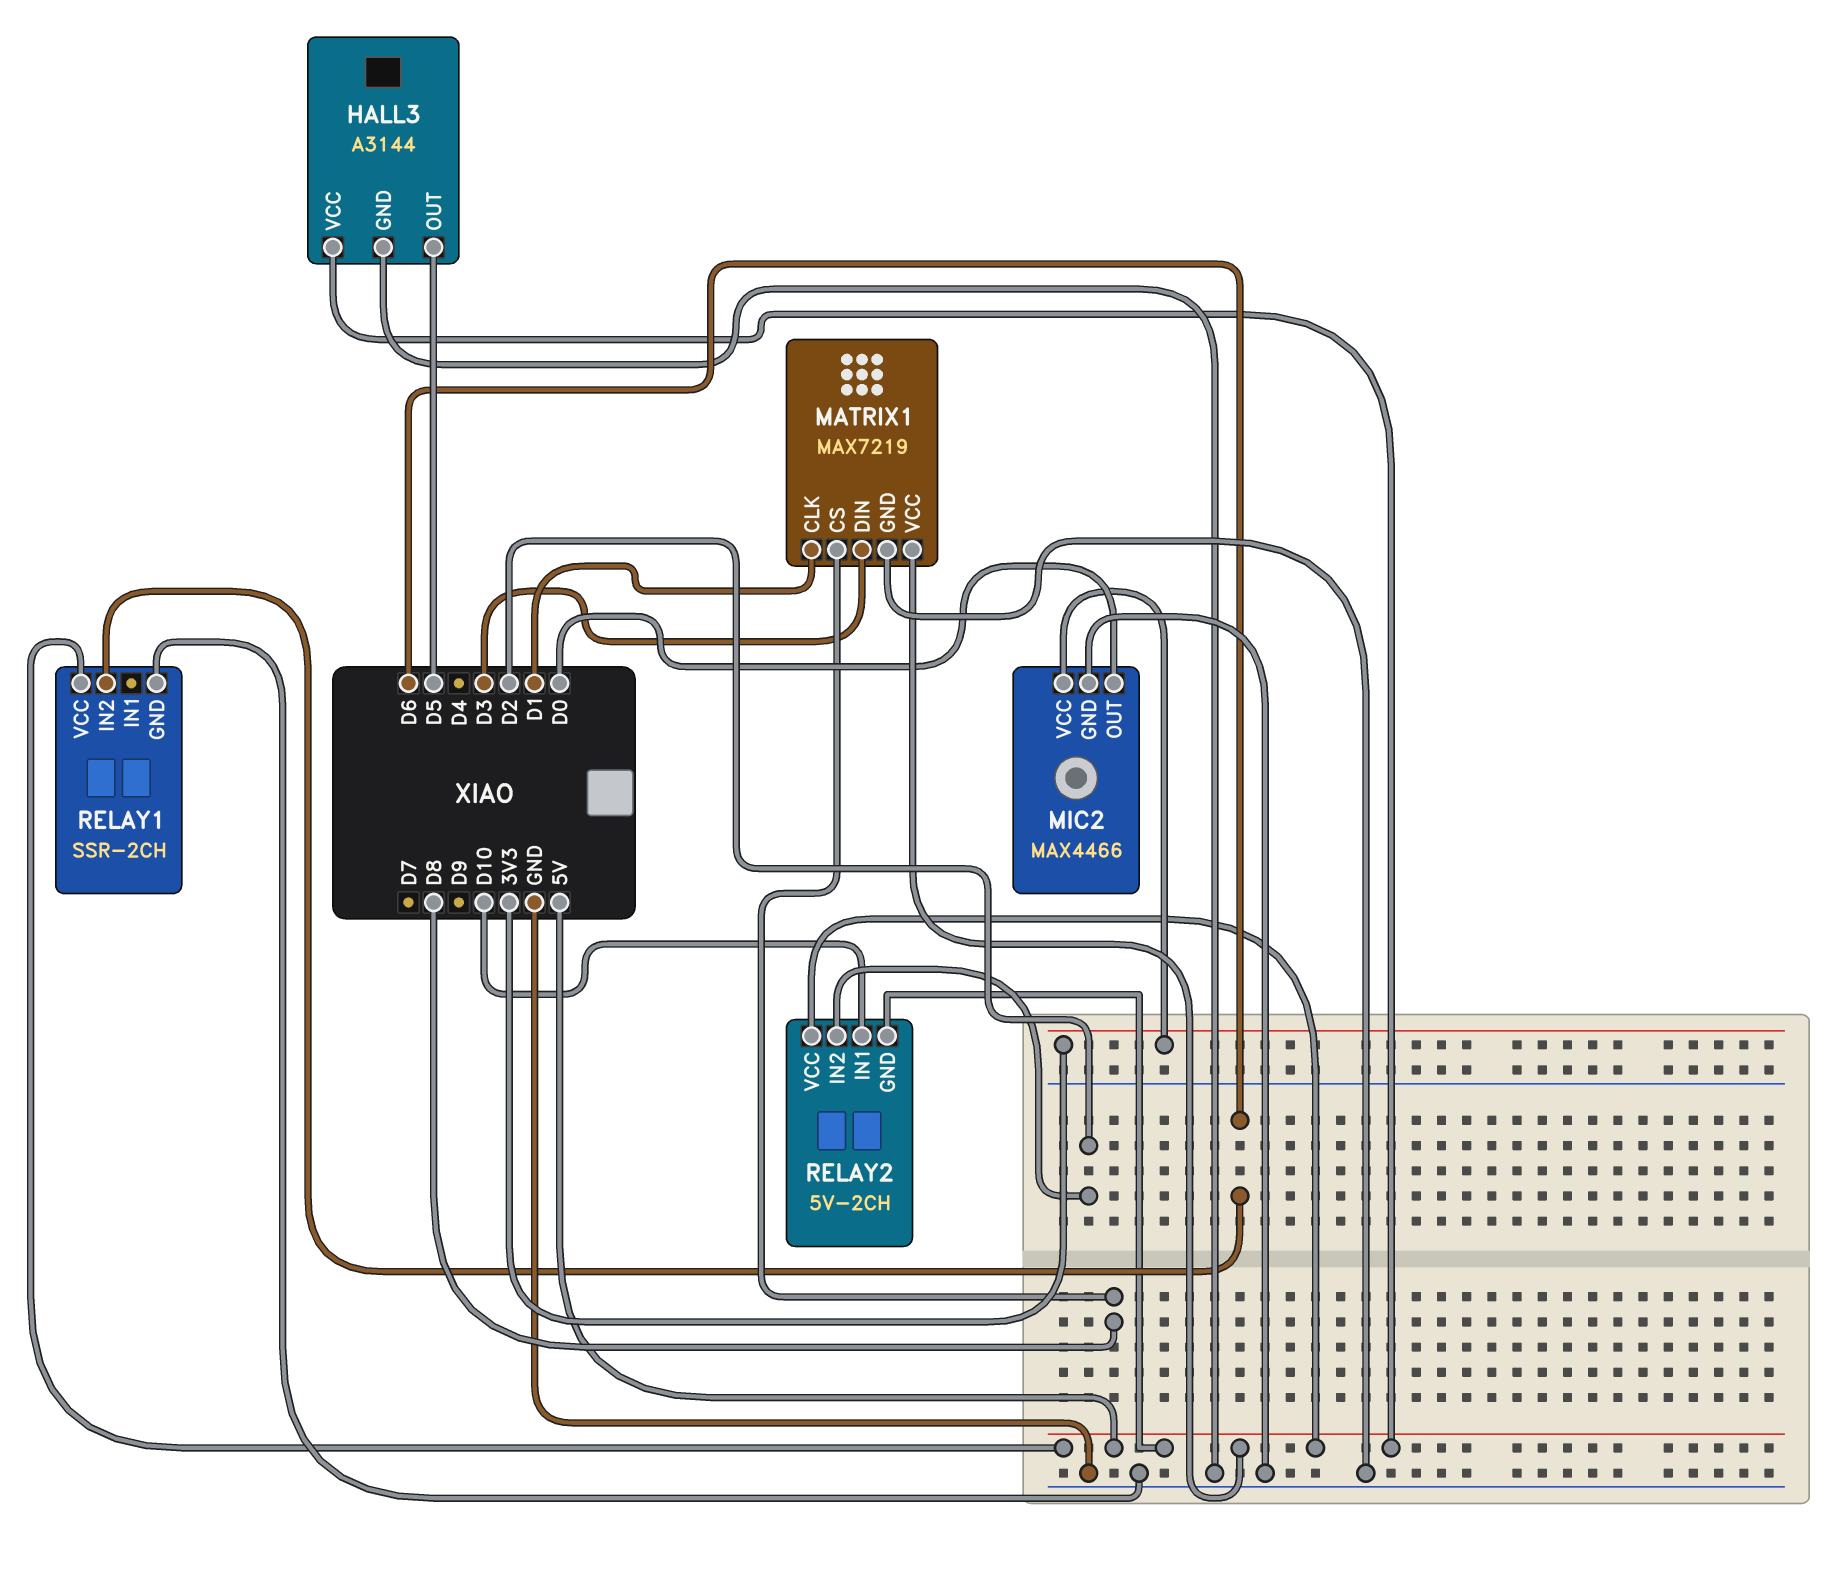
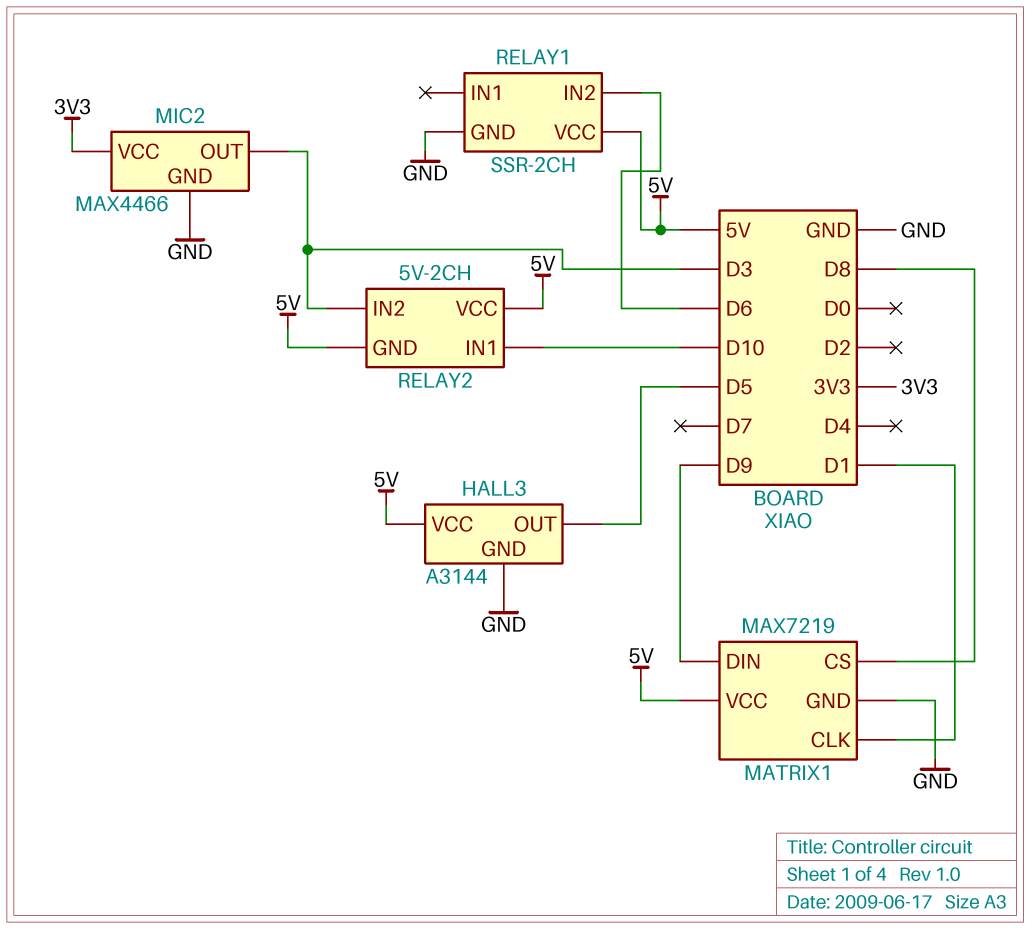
MATRIX1 pin DIN: D3 -> D9
MIC2 pin OUT: D0 -> D3
RELAY2 pin IN2: D2 -> D3

